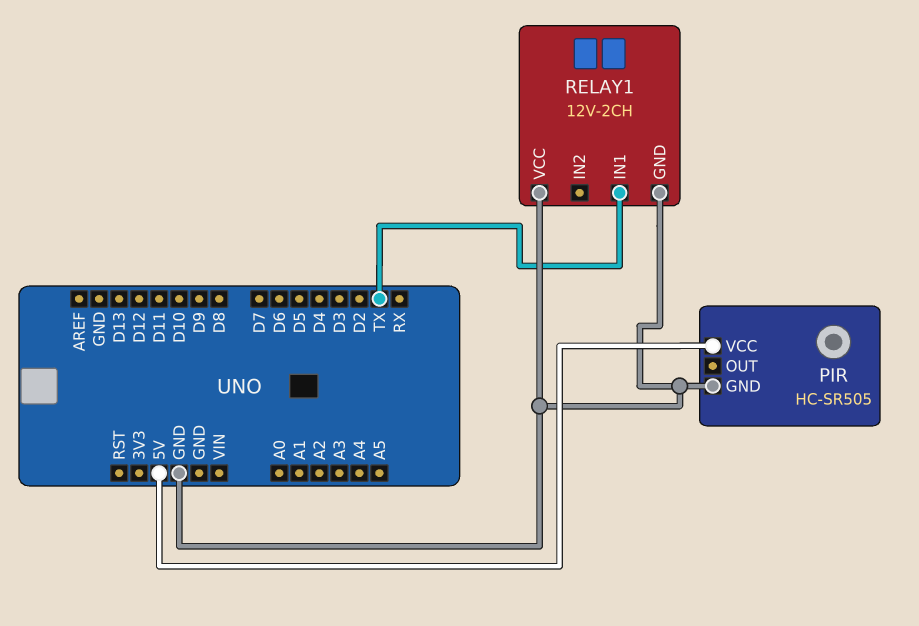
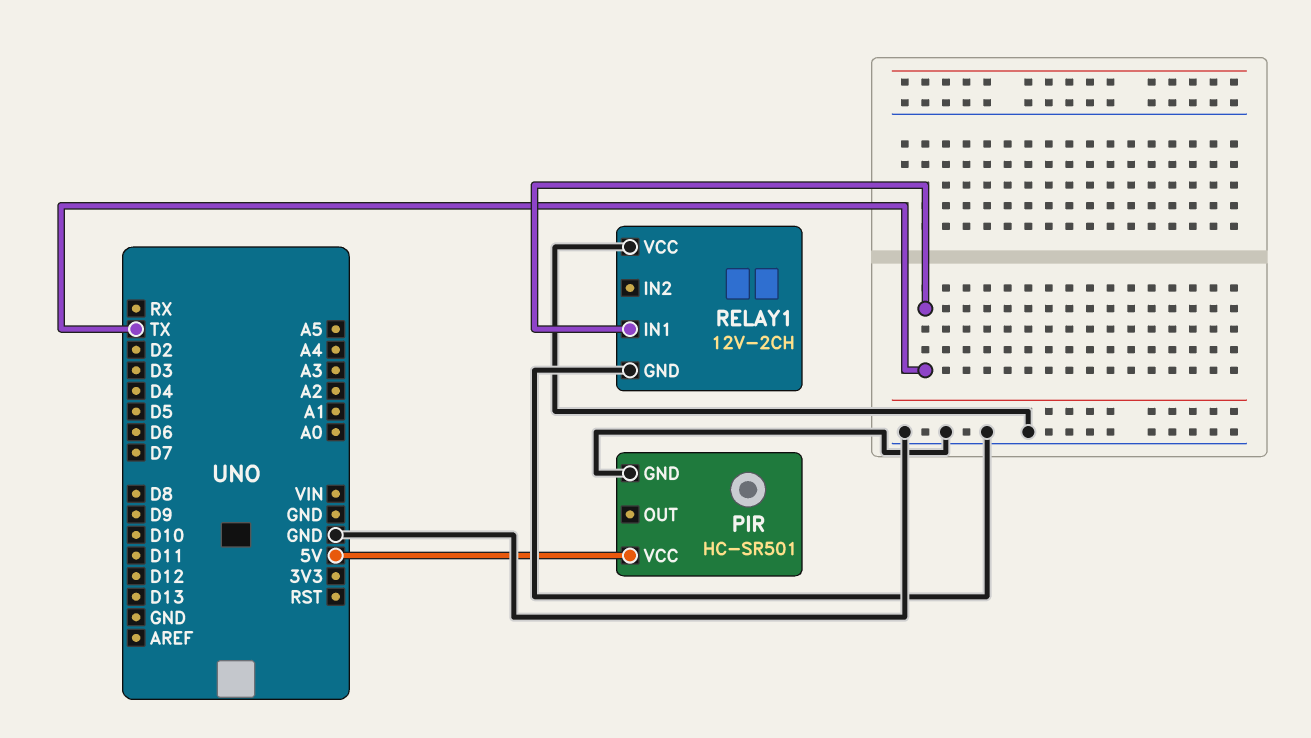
PIR: HC-SR505 -> HC-SR501

